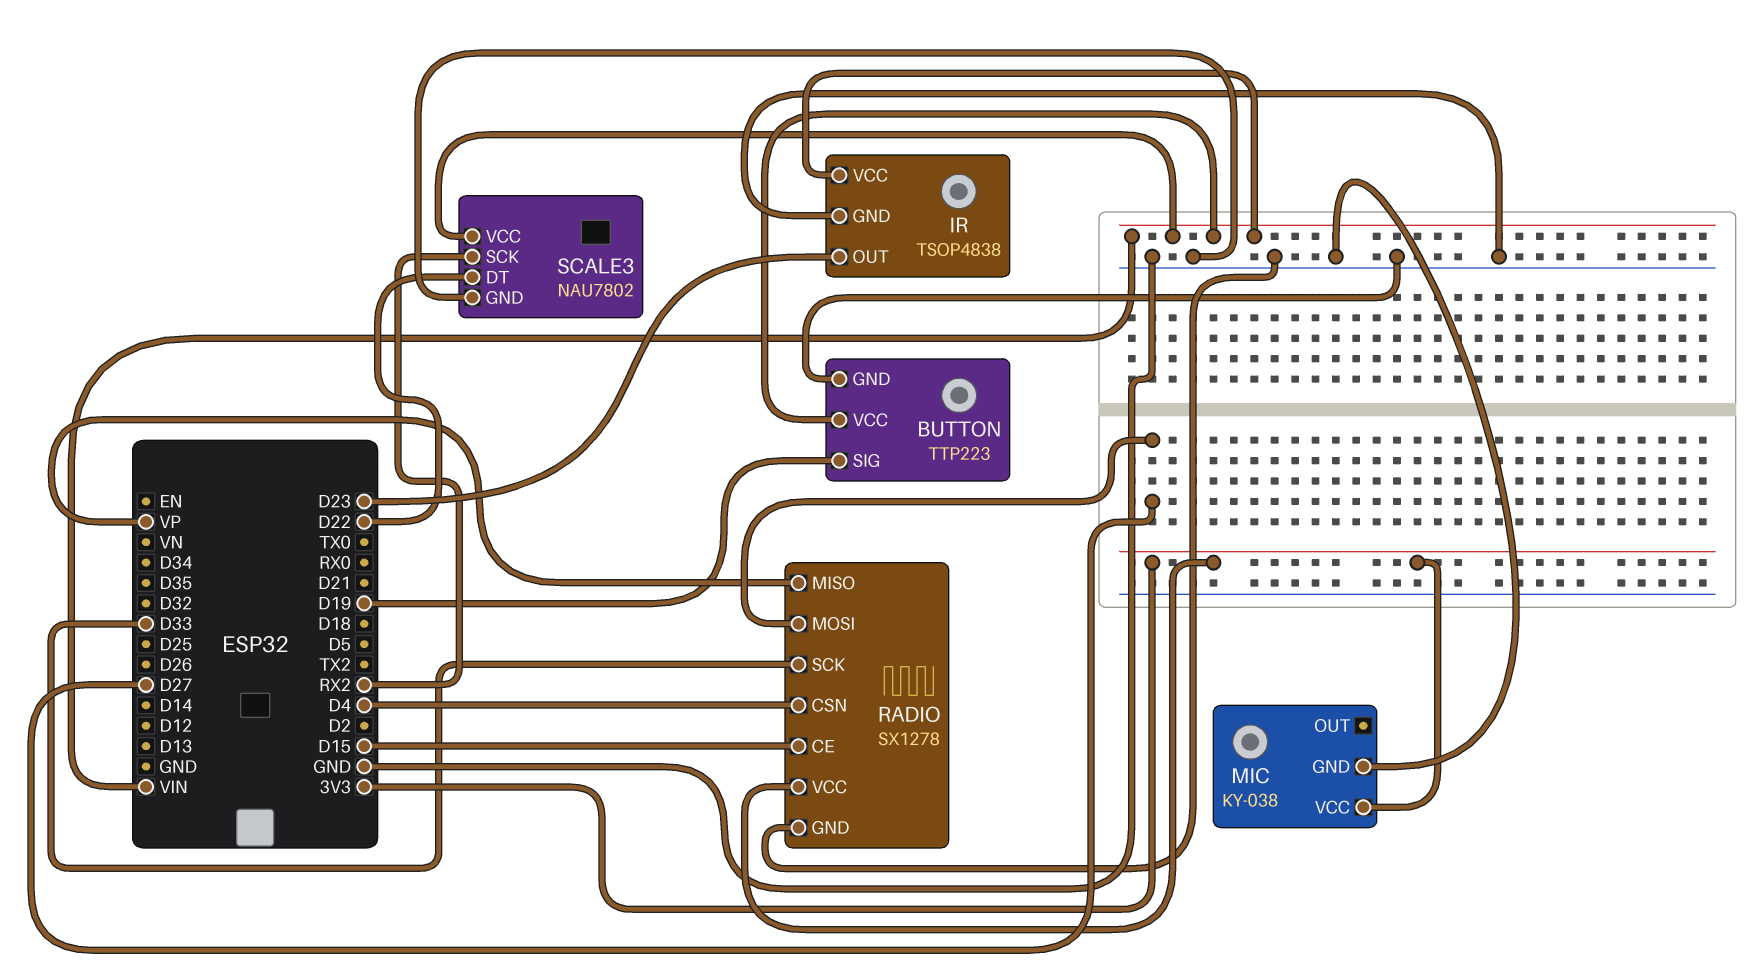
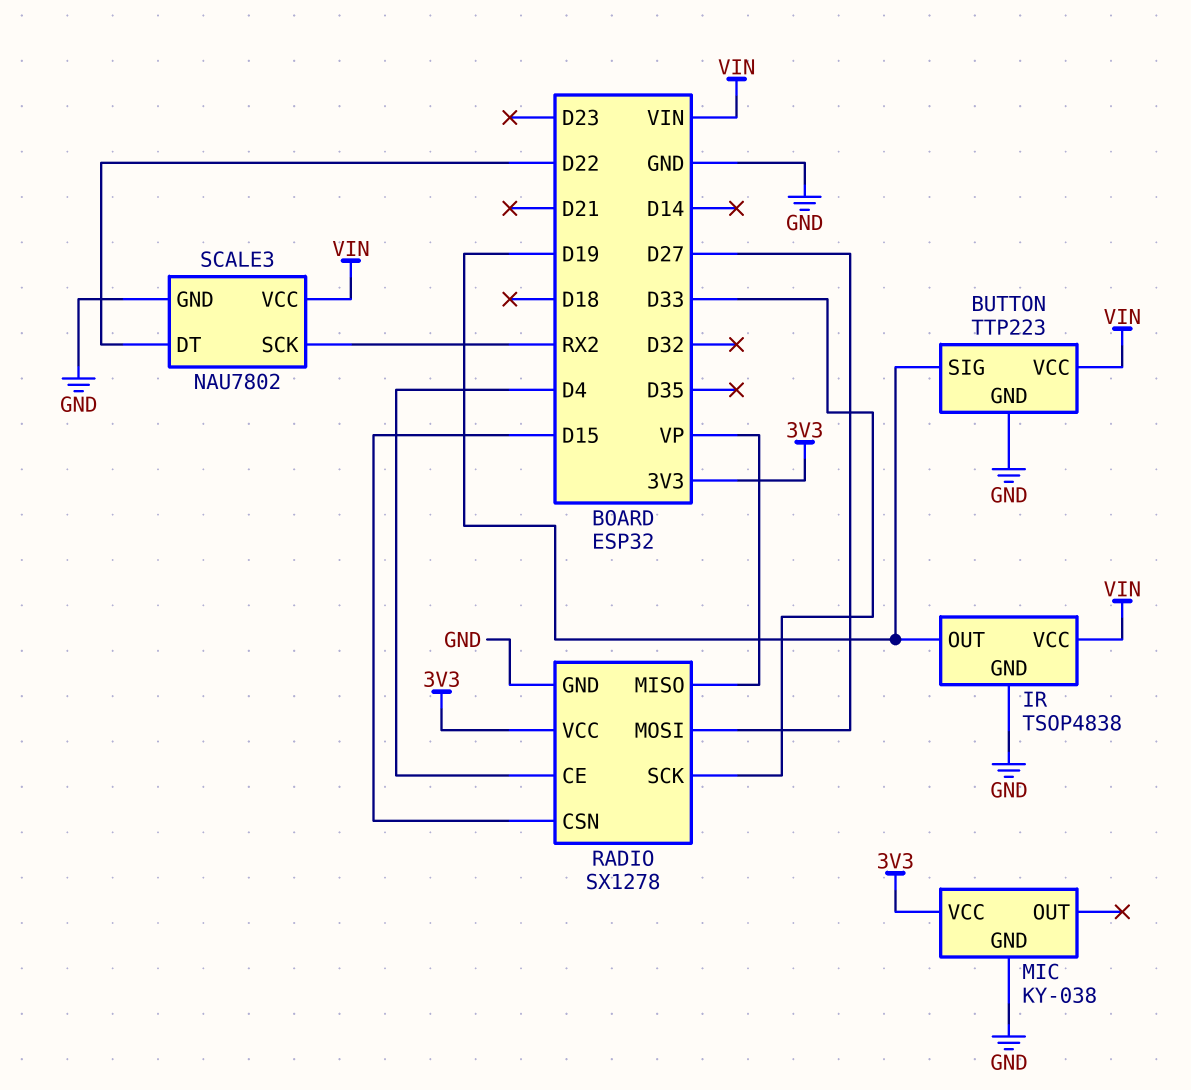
IR pin OUT: D23 -> D19
RADIO pin CE: D15 -> D4
RADIO pin CSN: D4 -> D15

